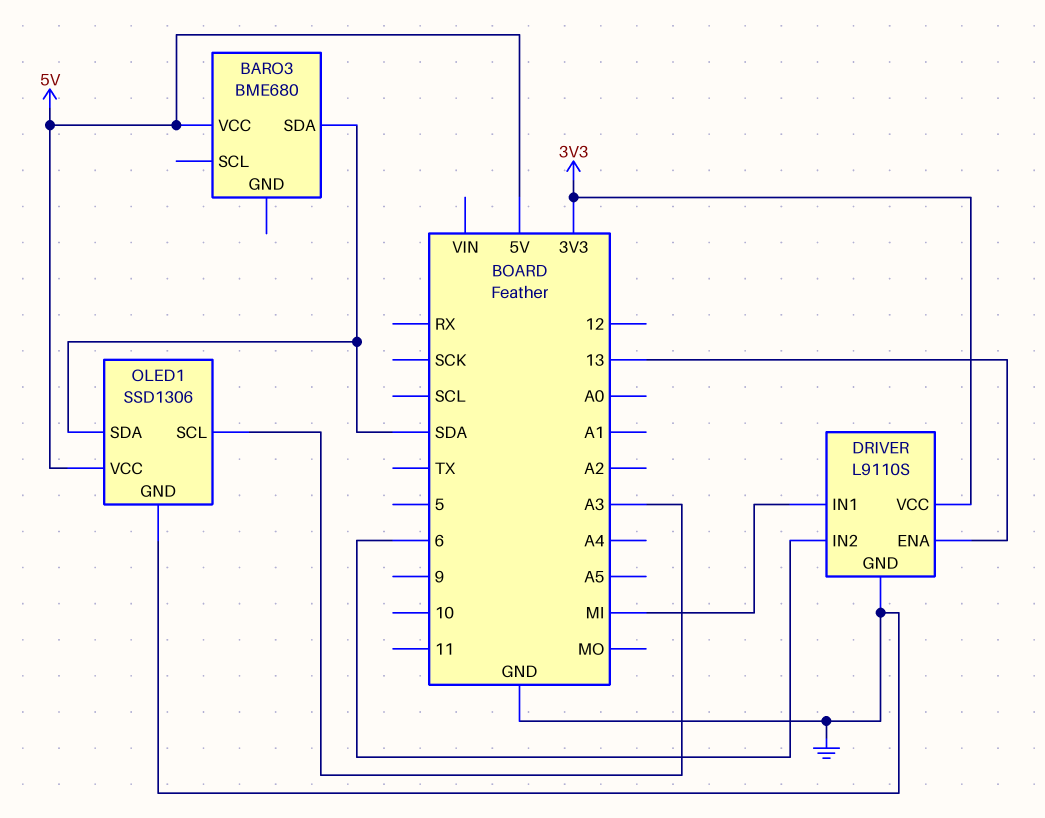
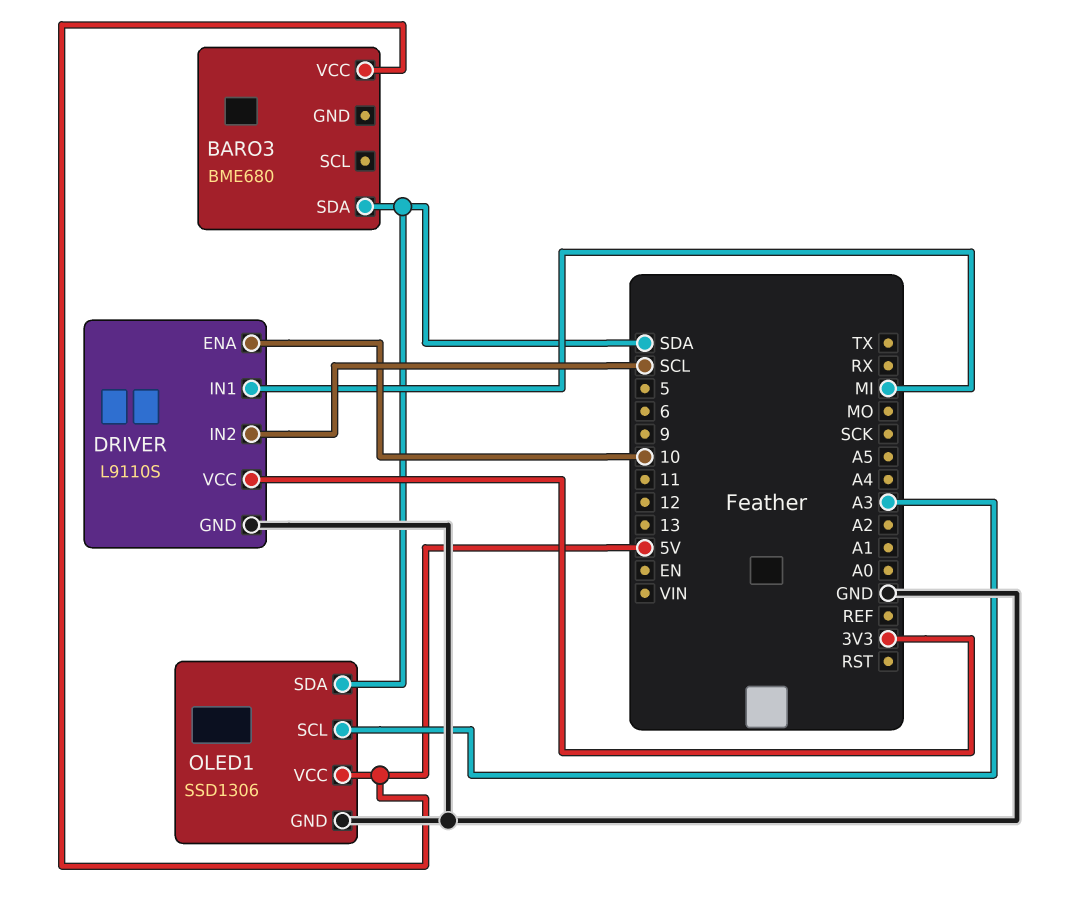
DRIVER pin ENA: 13 -> 10
DRIVER pin IN2: 6 -> SCL

